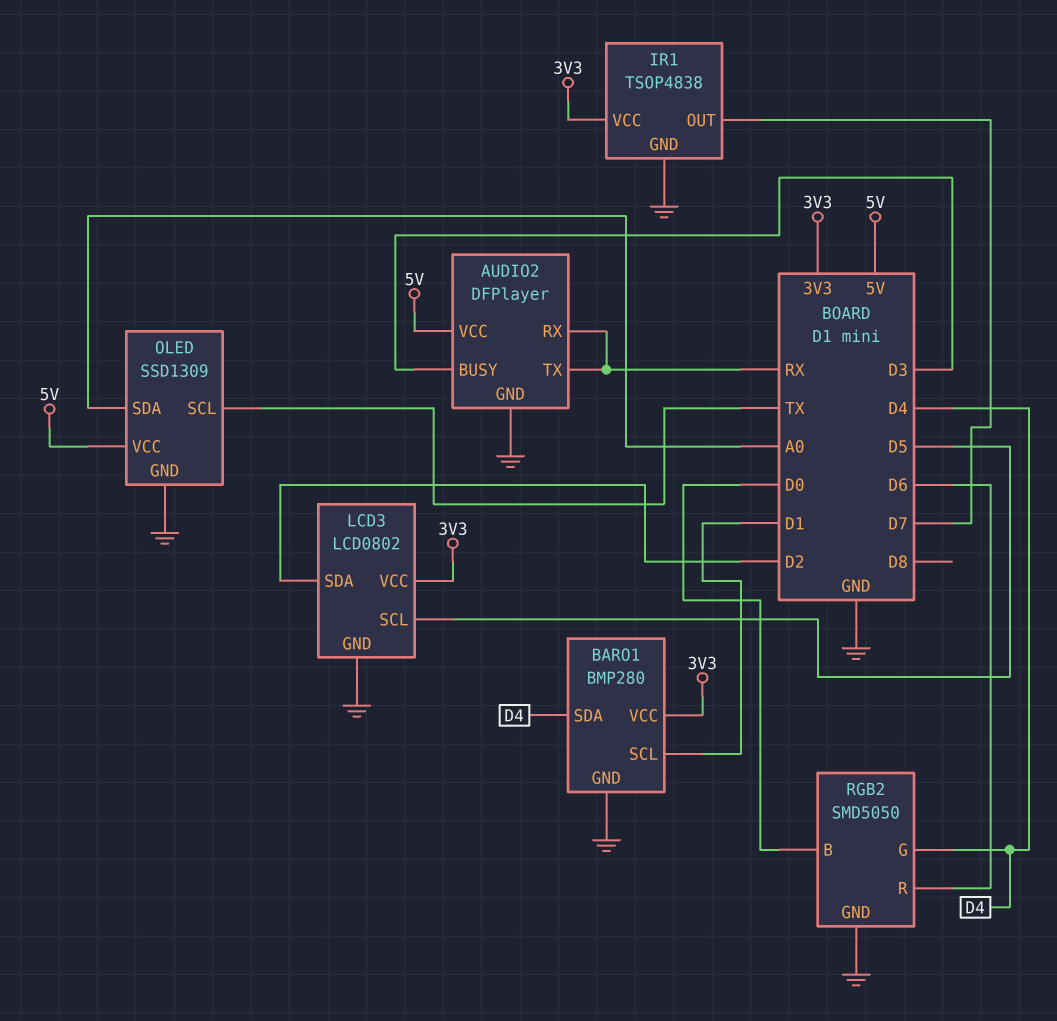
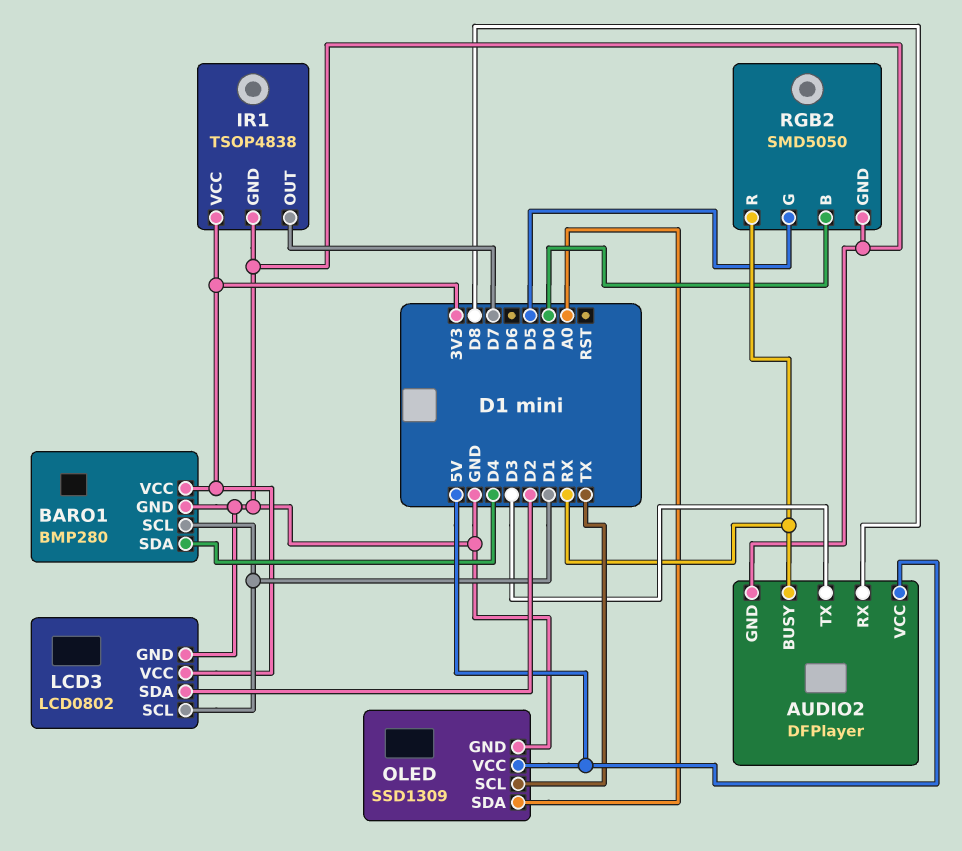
AUDIO2 pin BUSY: D3 -> RX
AUDIO2 pin RX: RX -> D8
AUDIO2 pin TX: RX -> D3
LCD3 pin SCL: D5 -> D1
RGB2 pin G: D4 -> D5
RGB2 pin R: D6 -> RX

